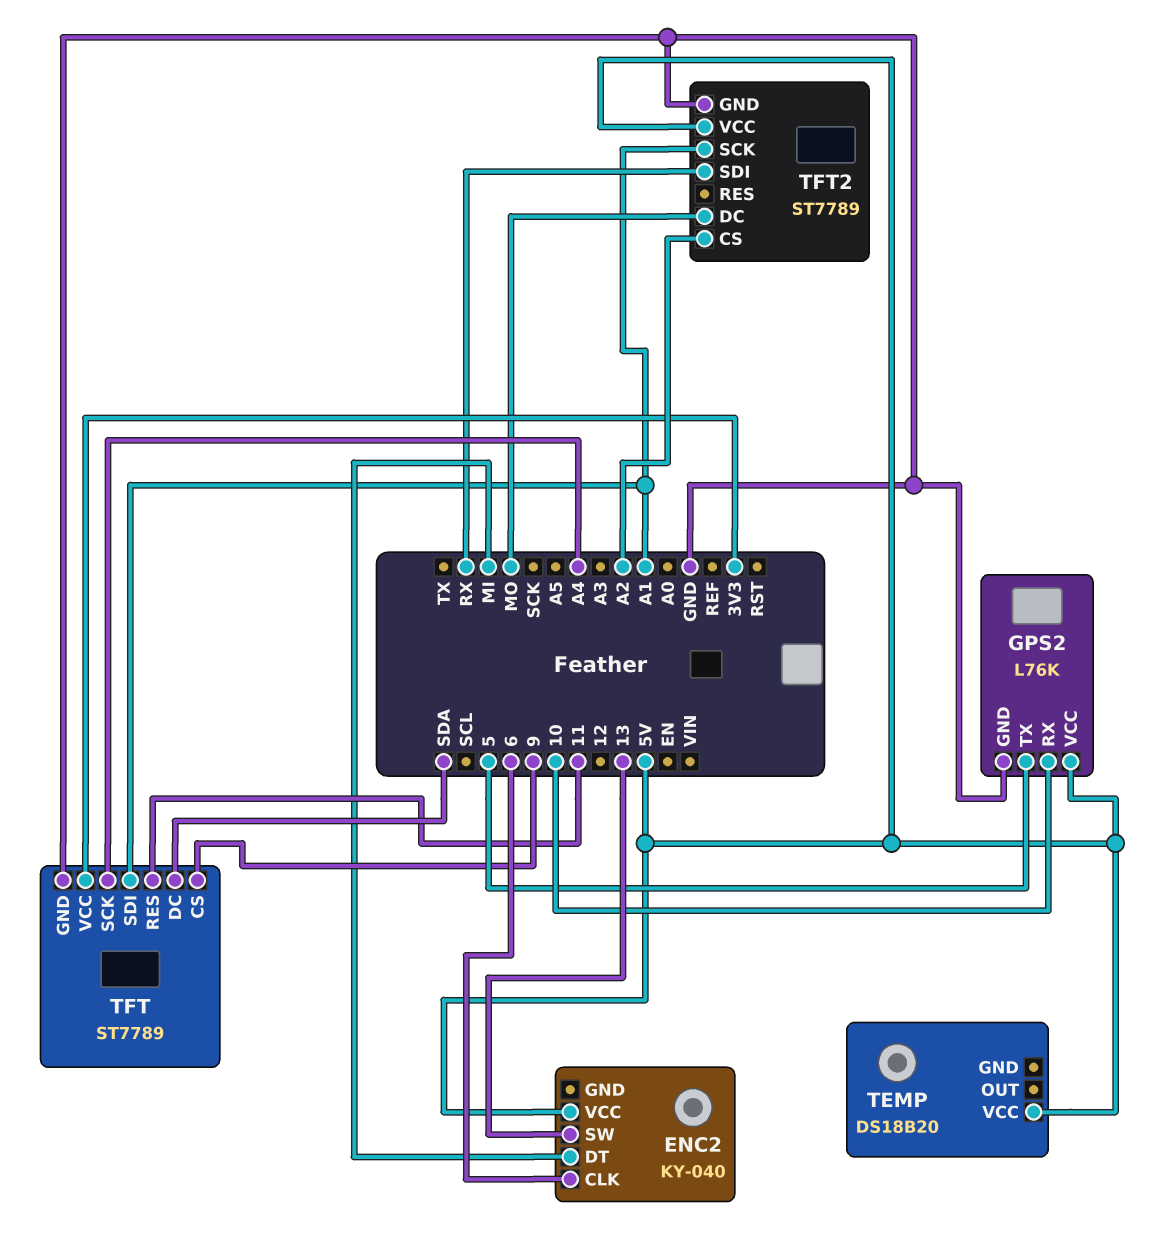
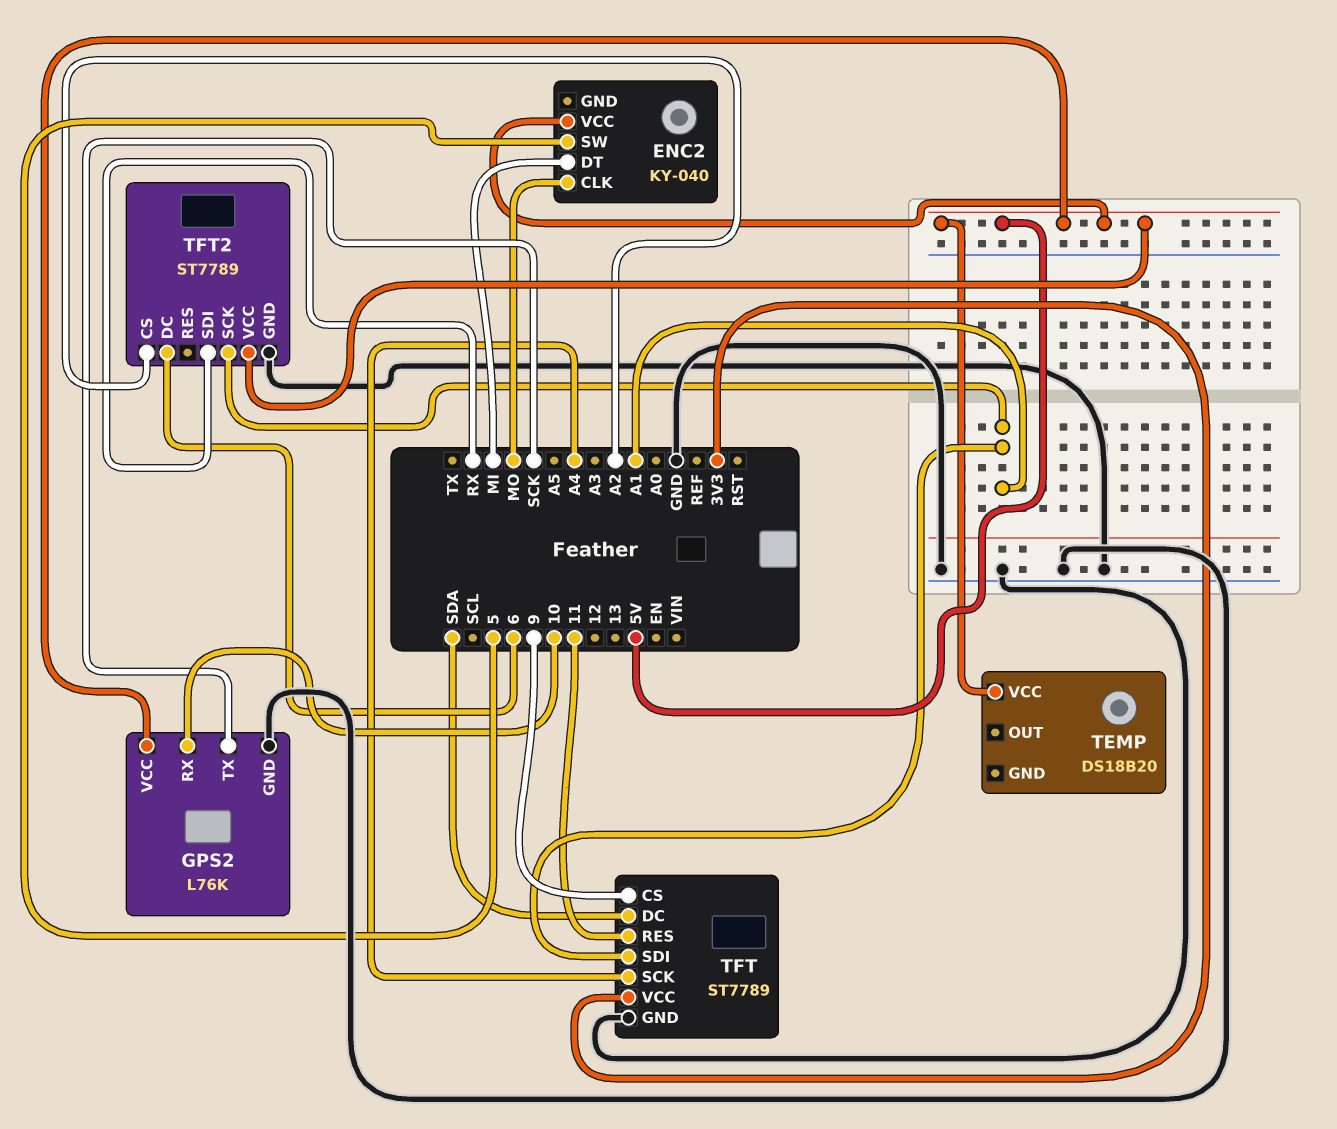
ENC2 pin CLK: 6 -> MO
ENC2 pin SW: 13 -> 5
GPS2 pin TX: 5 -> SCK
TFT2 pin DC: MO -> 6

